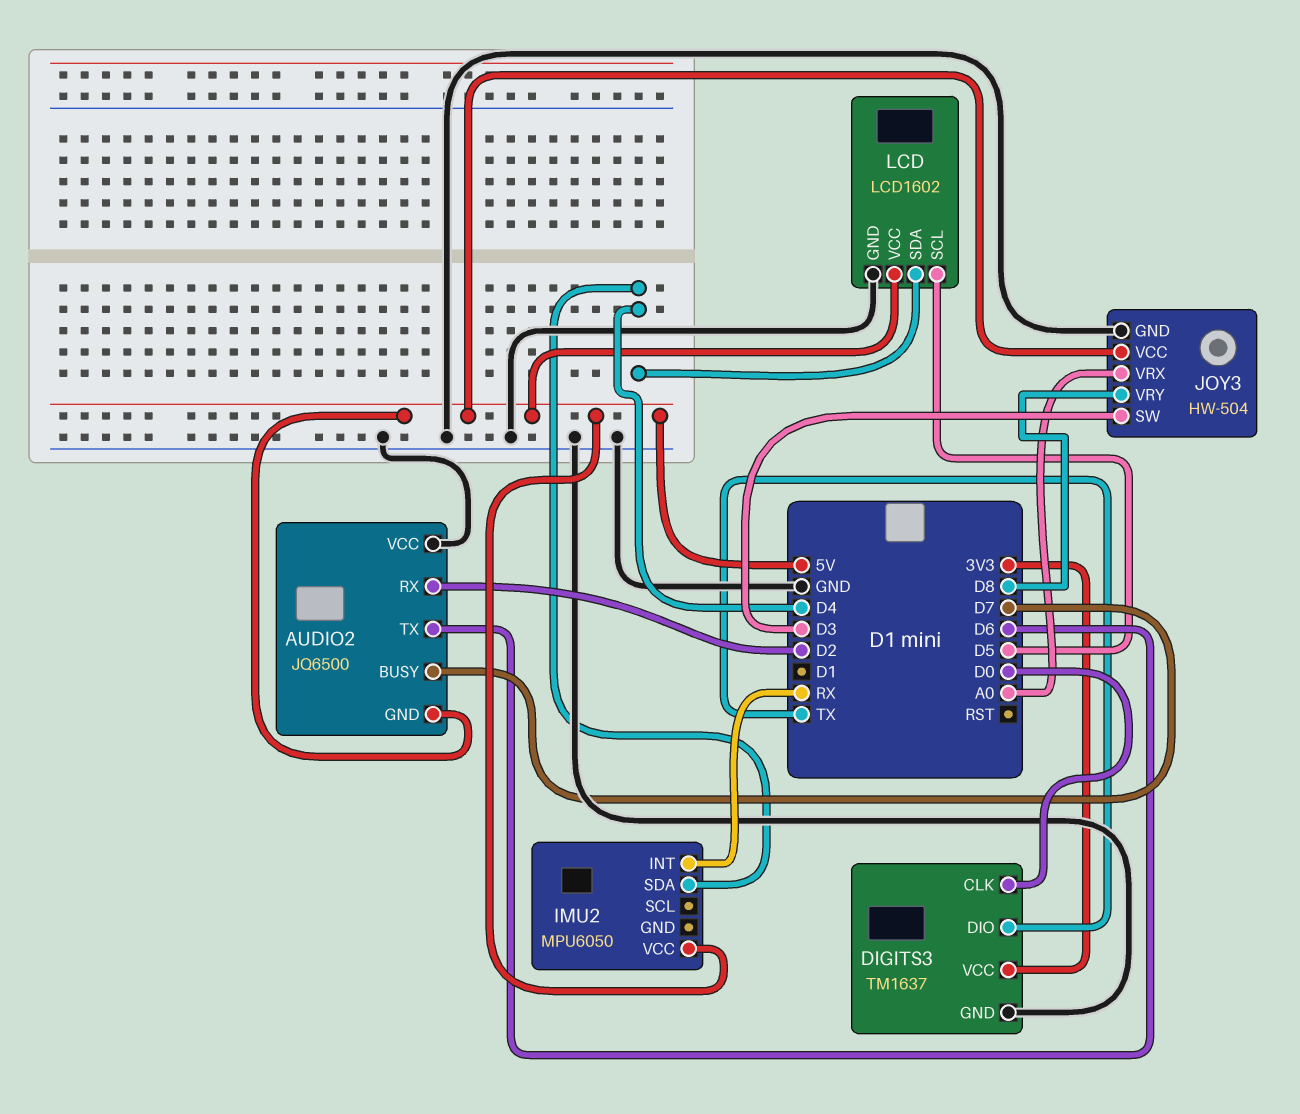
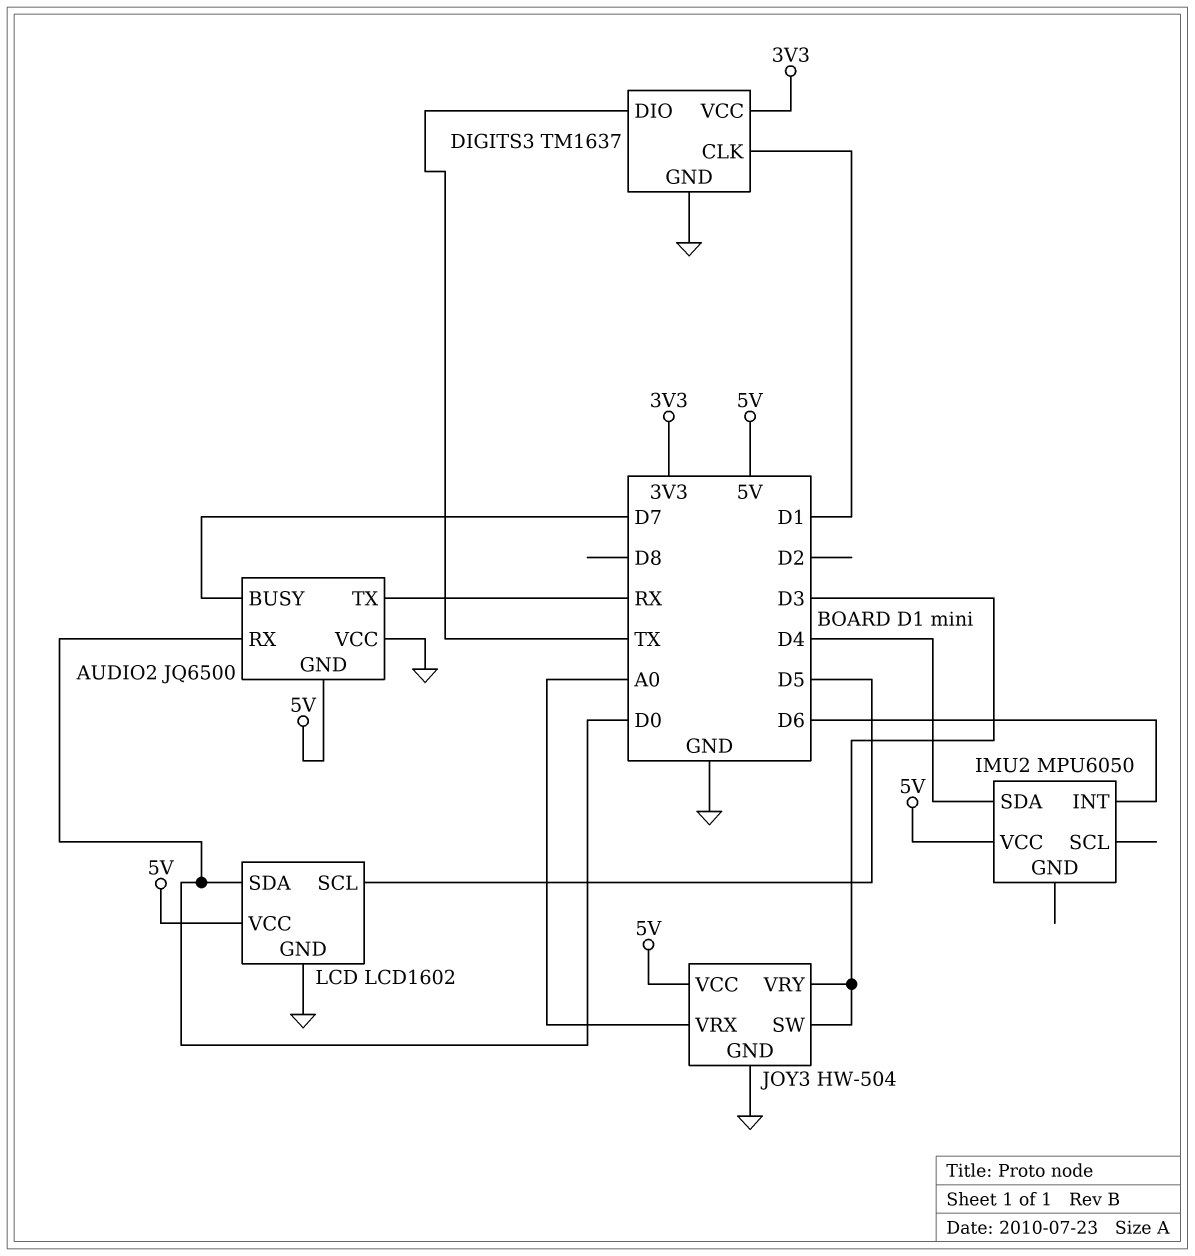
AUDIO2 pin RX: D2 -> D0
AUDIO2 pin TX: D6 -> RX
DIGITS3 pin CLK: D0 -> D1
IMU2 pin INT: RX -> D6
JOY3 pin VRY: D8 -> D3
LCD pin SDA: D4 -> D0

